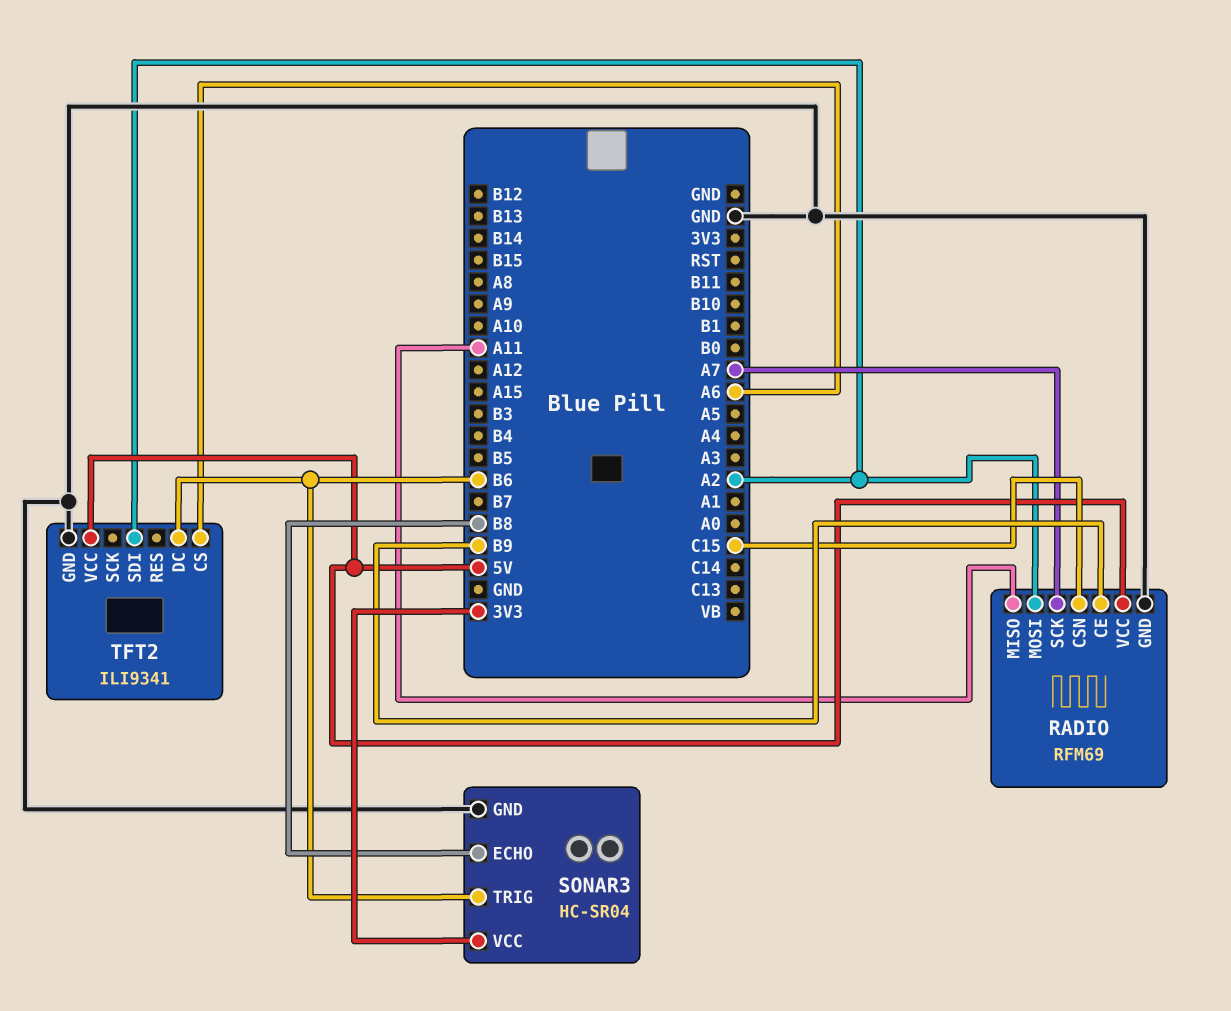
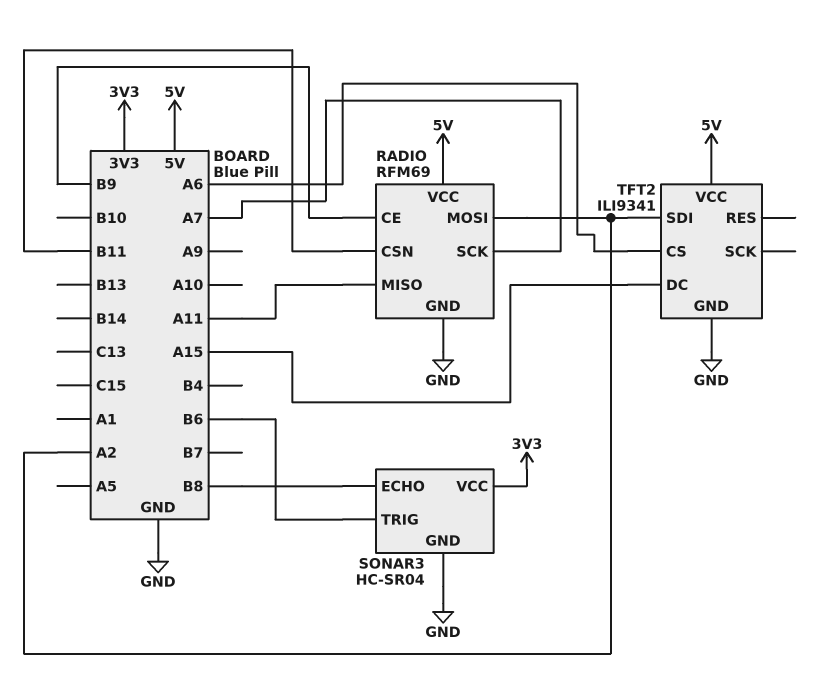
RADIO pin CSN: C15 -> B11
TFT2 pin DC: B6 -> A15

